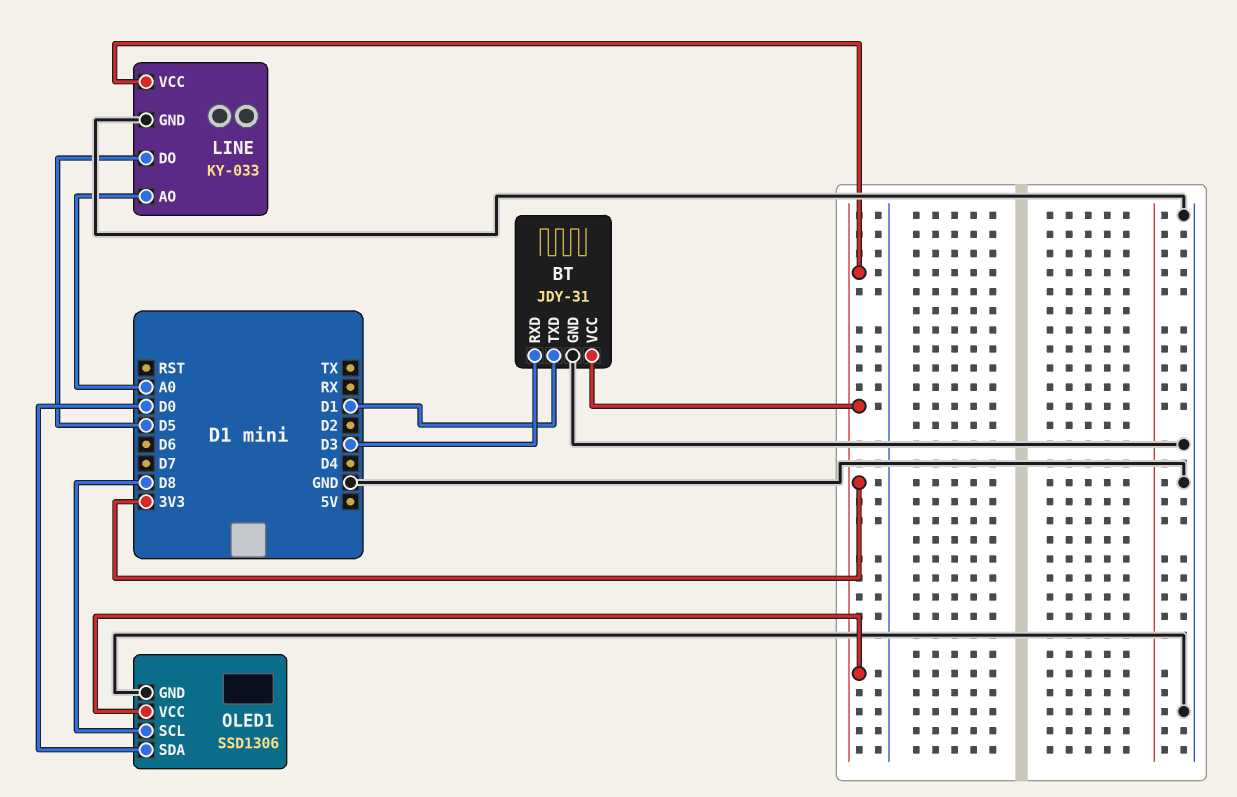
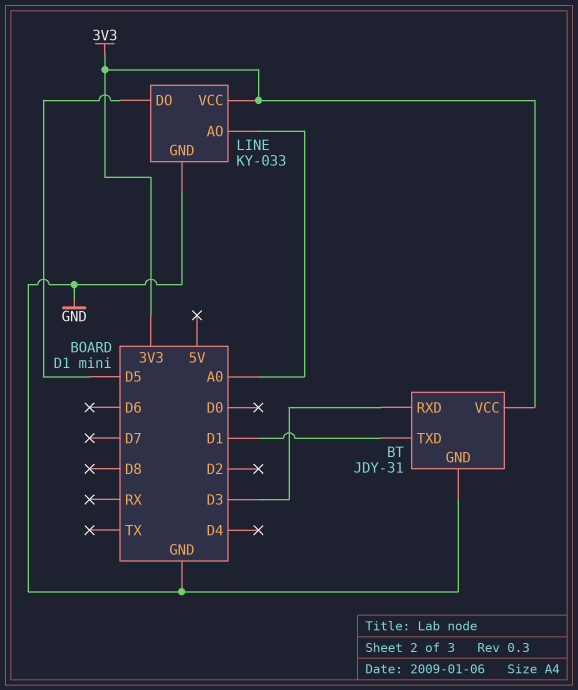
OLED1: SSD1306 -> none
OLED1 pin GND: GND -> none
OLED1 pin SCL: D8 -> none
OLED1 pin SDA: D0 -> none
OLED1 pin VCC: 3V3 -> none

